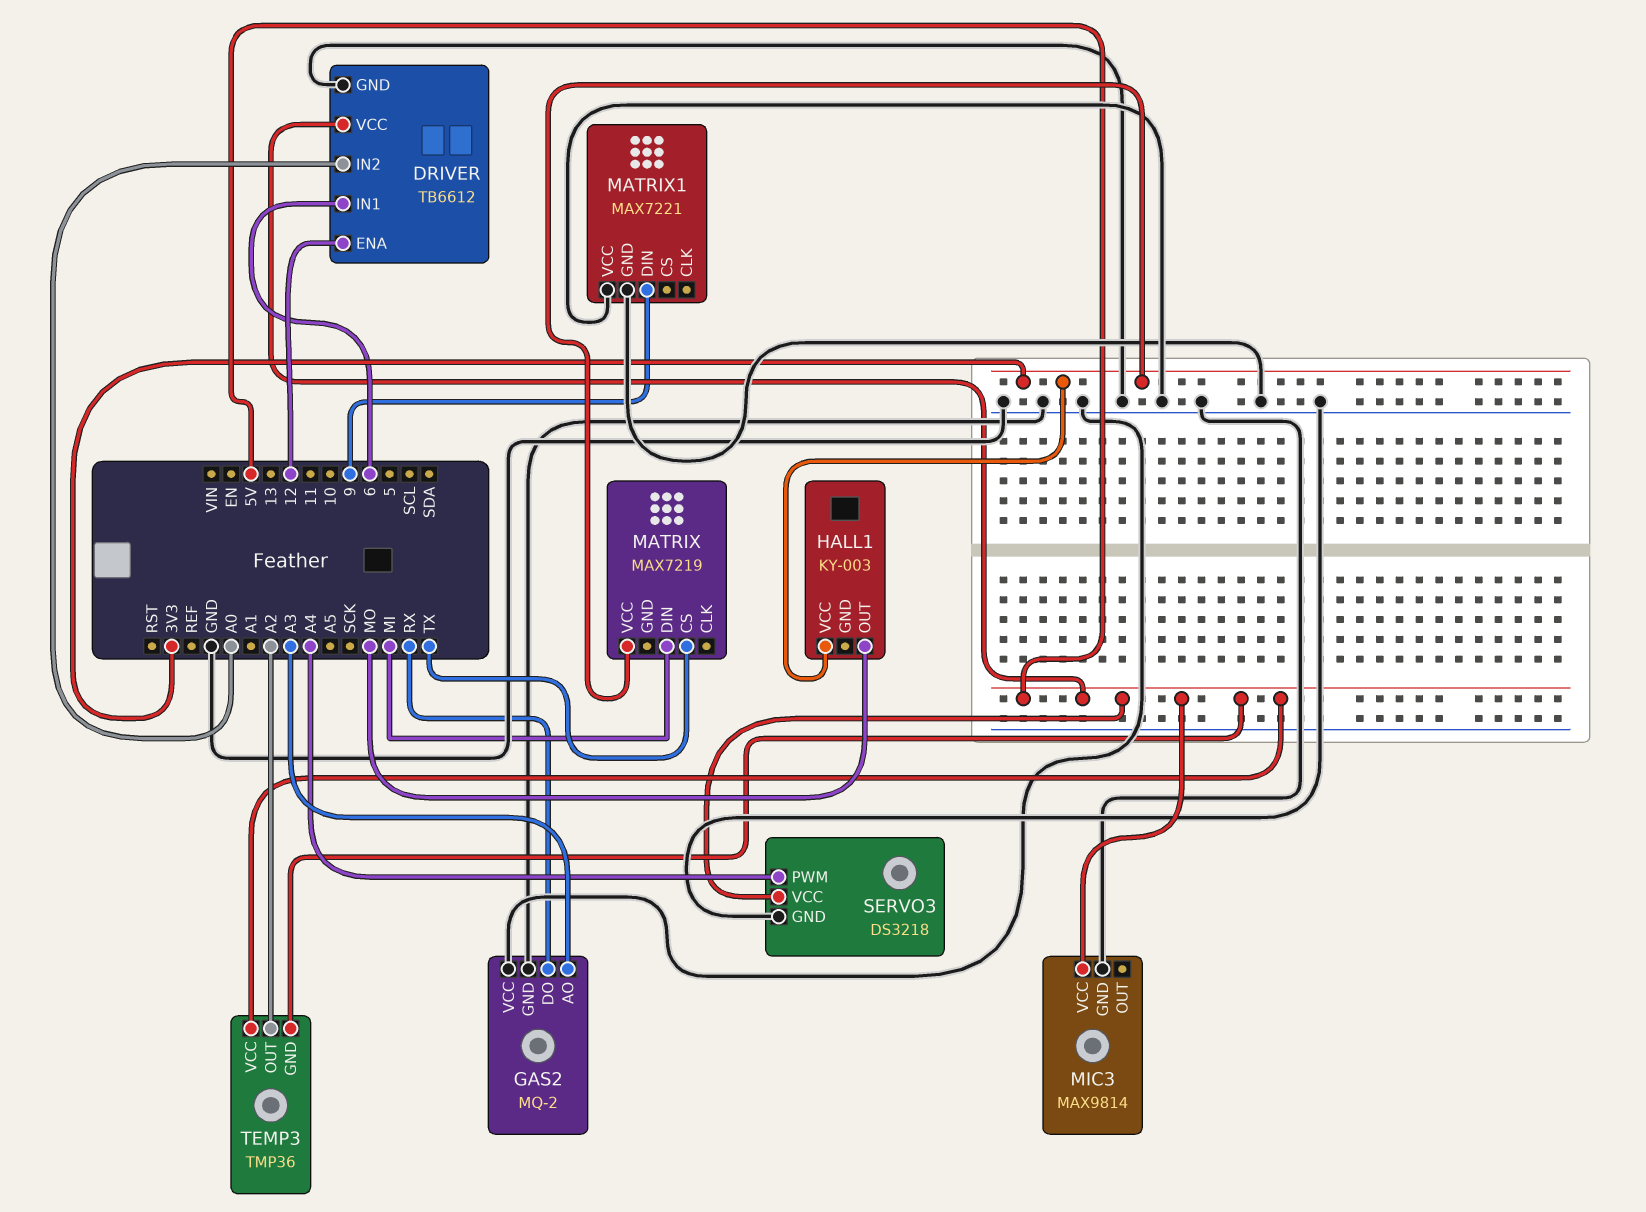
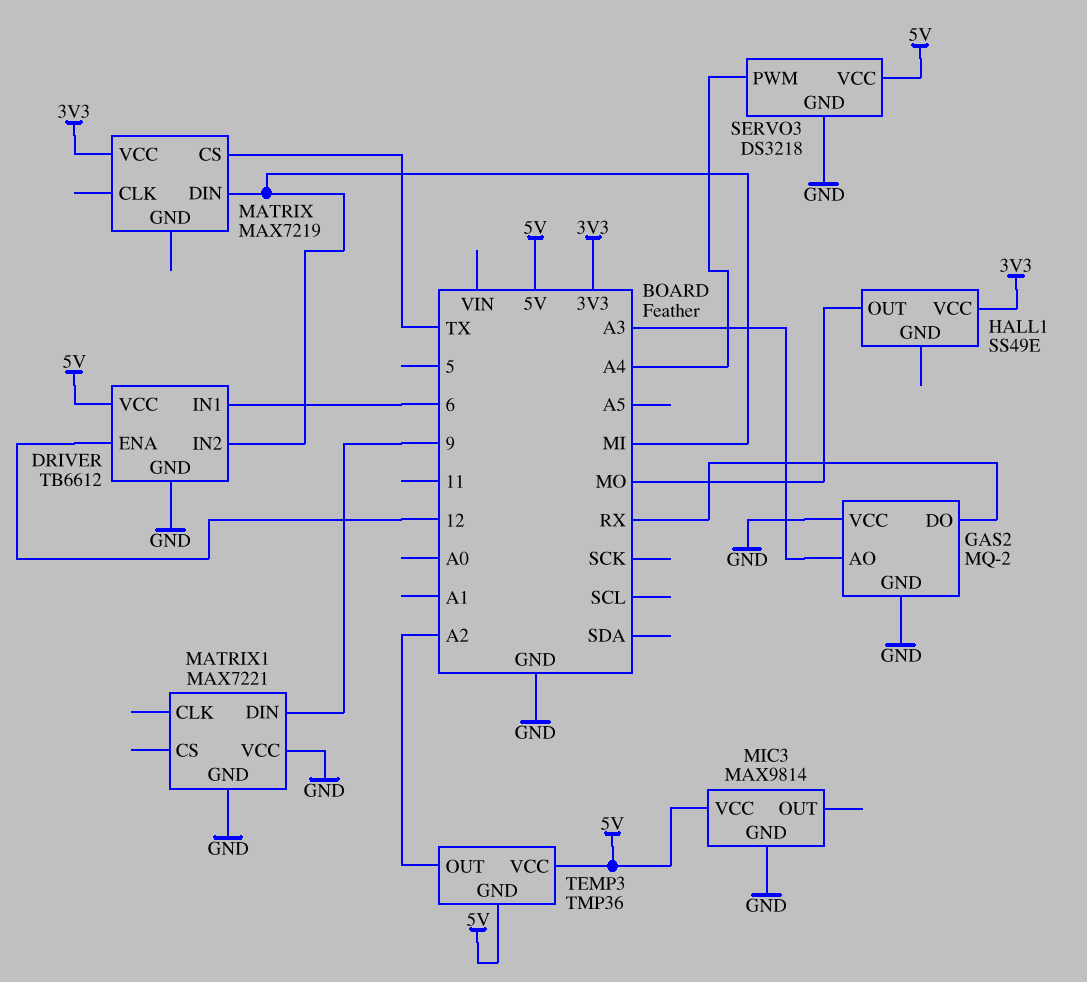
DRIVER pin IN2: A0 -> MI
HALL1: KY-003 -> SS49E

